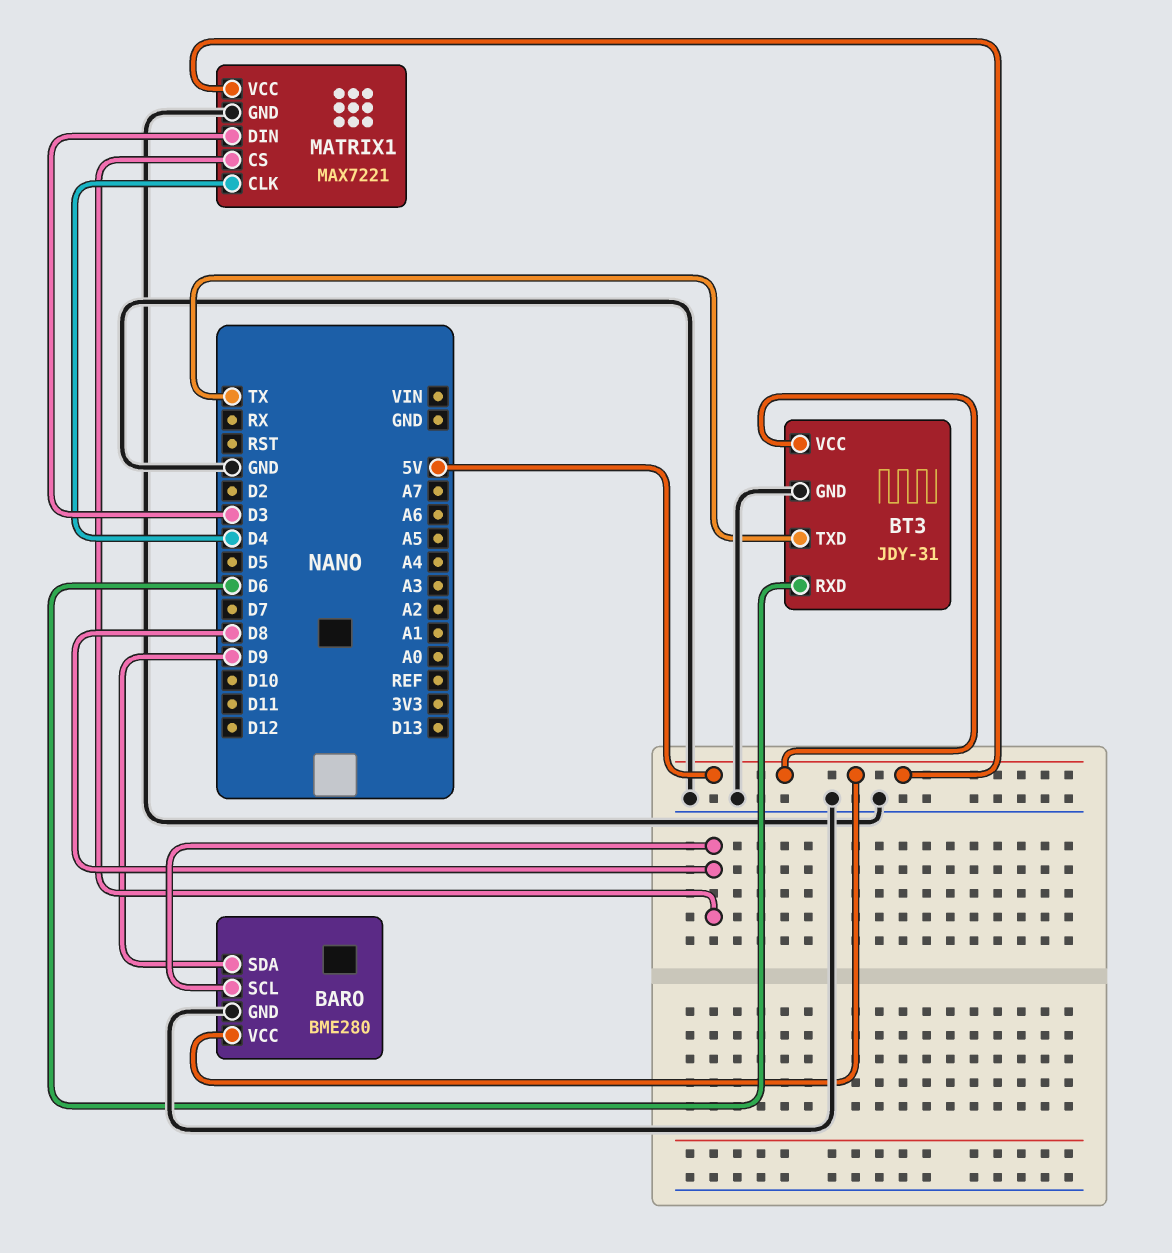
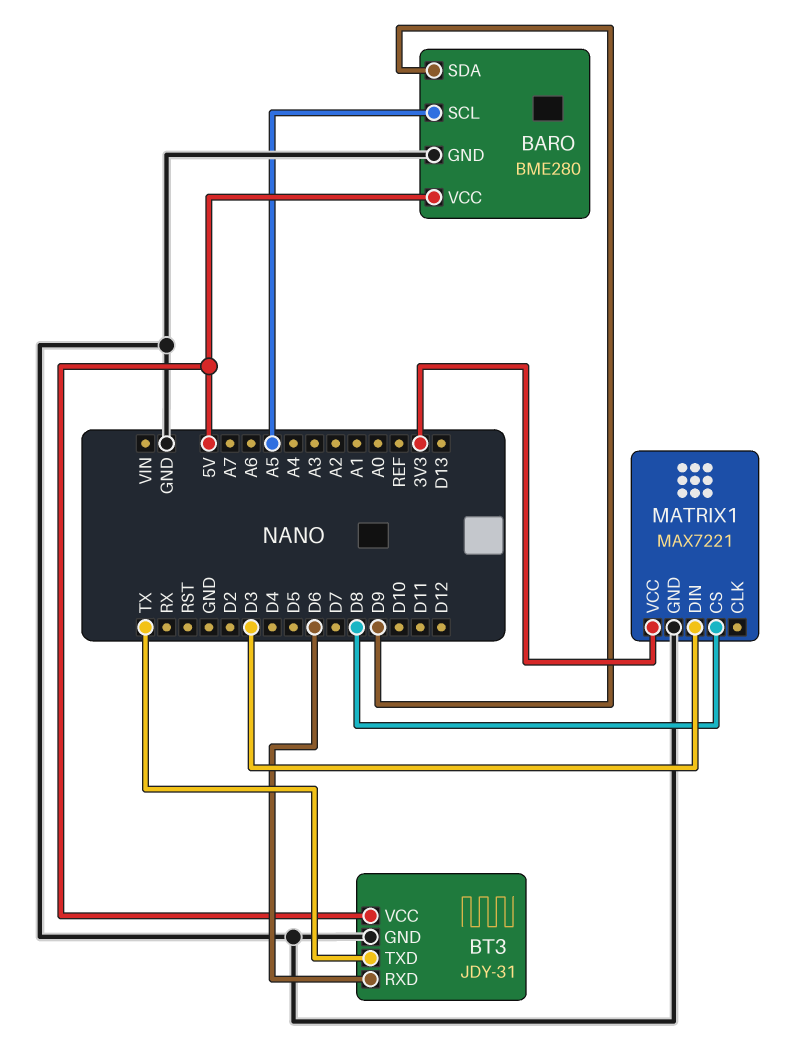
BARO pin SCL: D8 -> A5
MATRIX1 pin CLK: D4 -> none
MATRIX1 pin VCC: 5V -> 3V3

